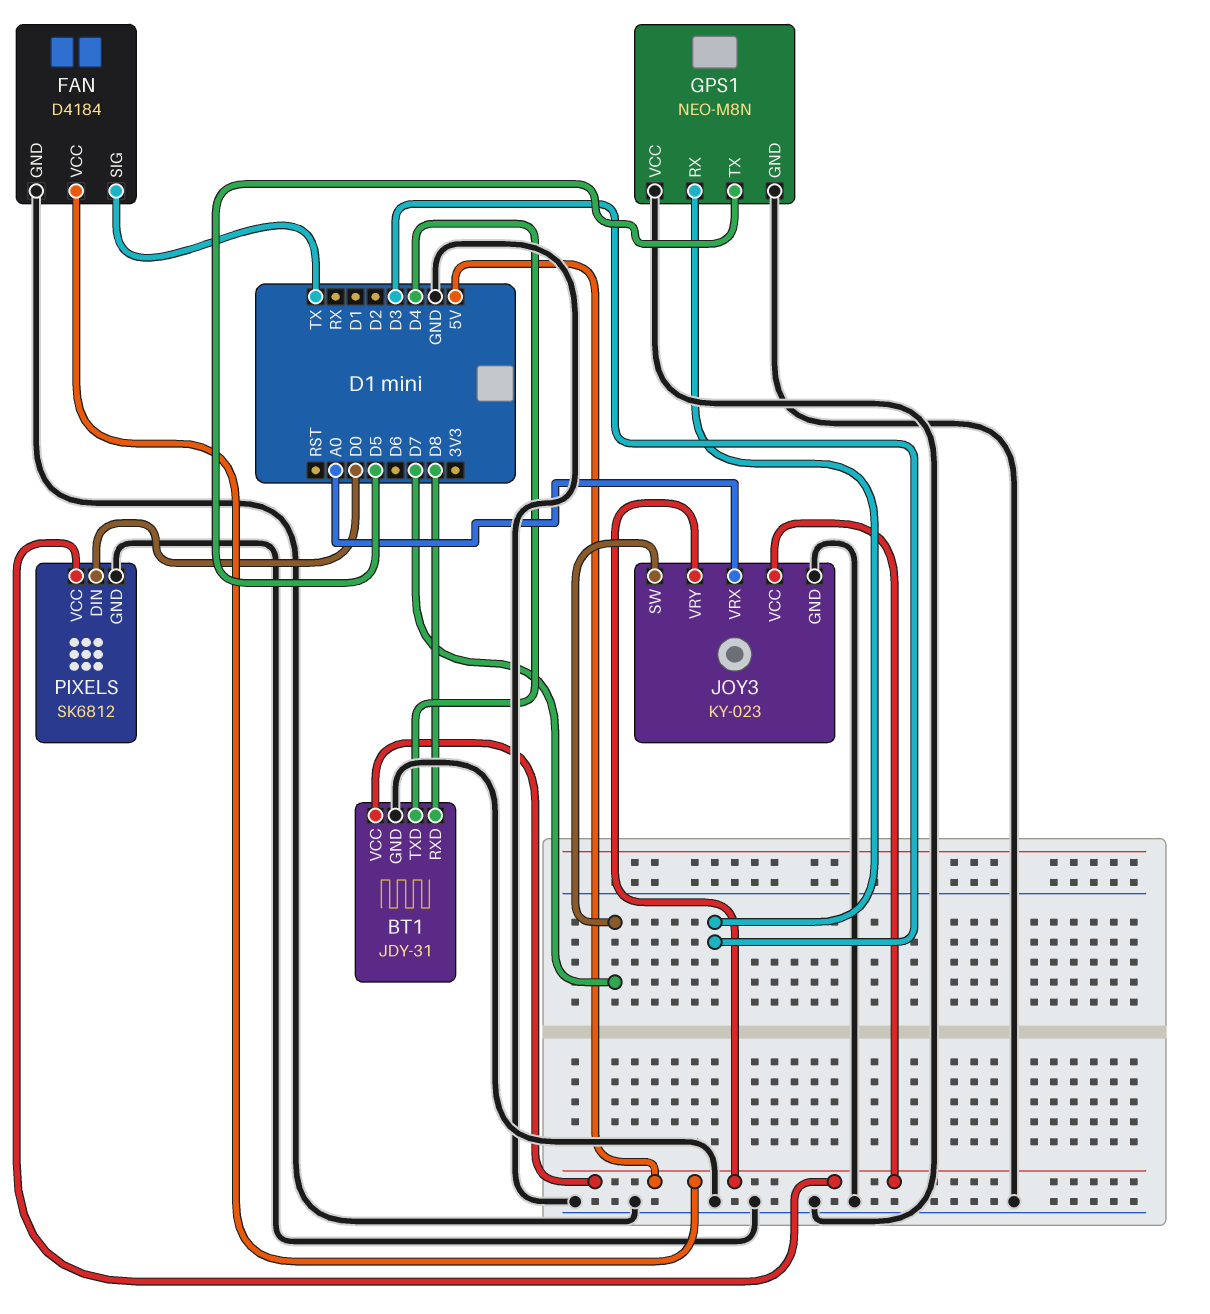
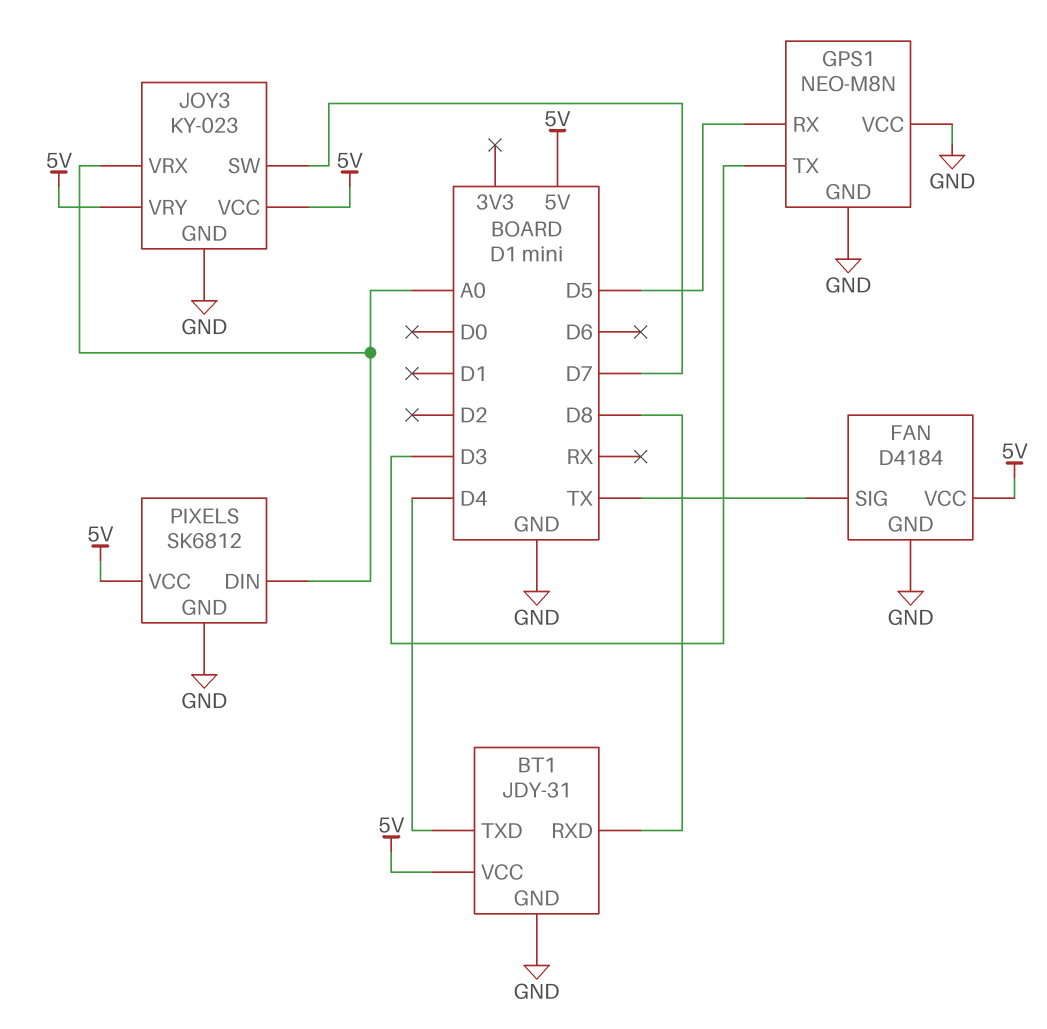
GPS1 pin RX: D3 -> D5
GPS1 pin TX: D5 -> D3
PIXELS pin DIN: D0 -> A0

